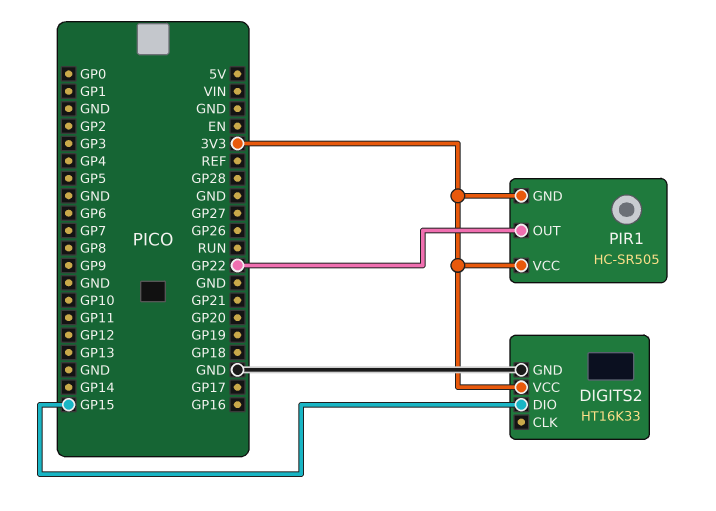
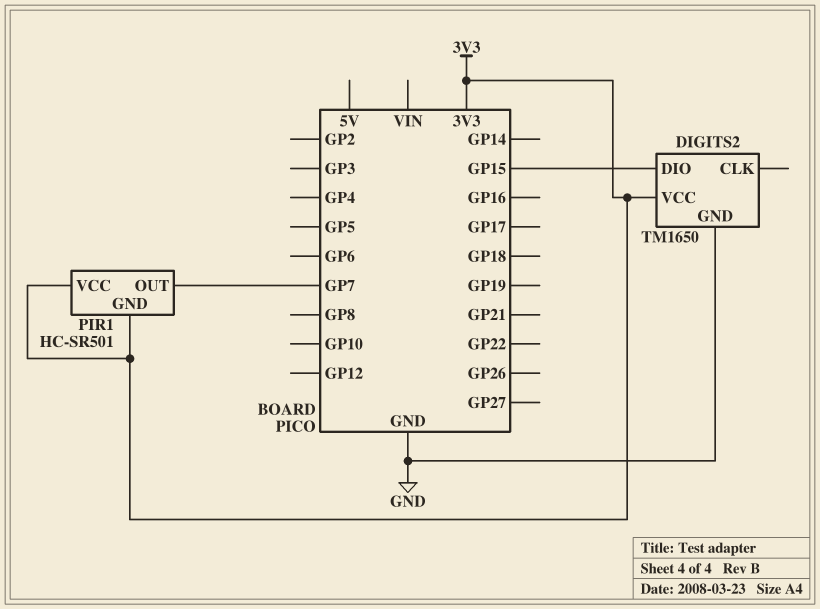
DIGITS2: HT16K33 -> TM1650
PIR1: HC-SR505 -> HC-SR501
PIR1 pin OUT: GP22 -> GP7

